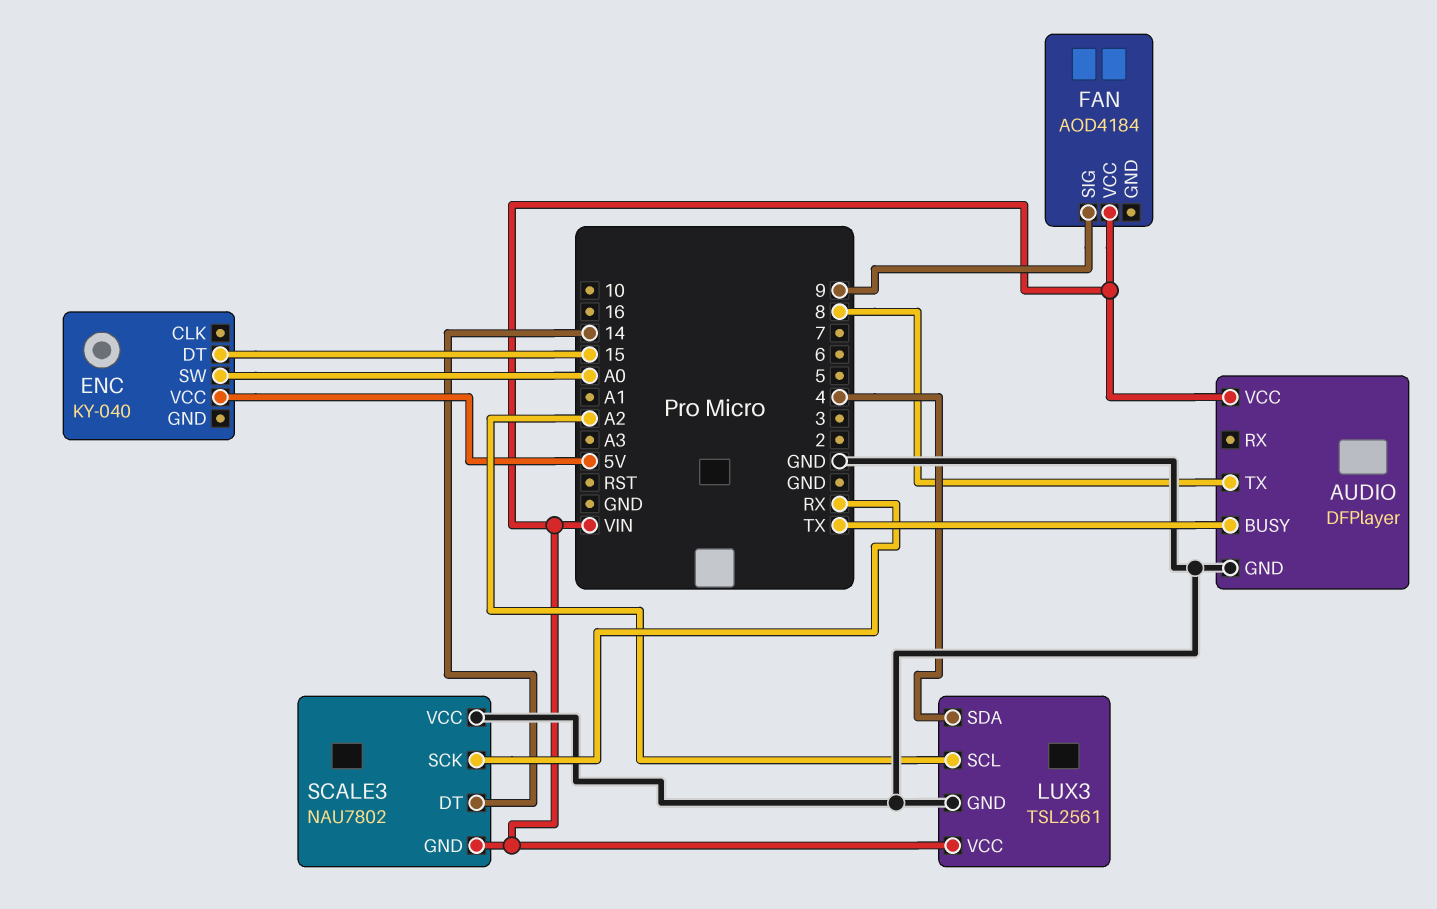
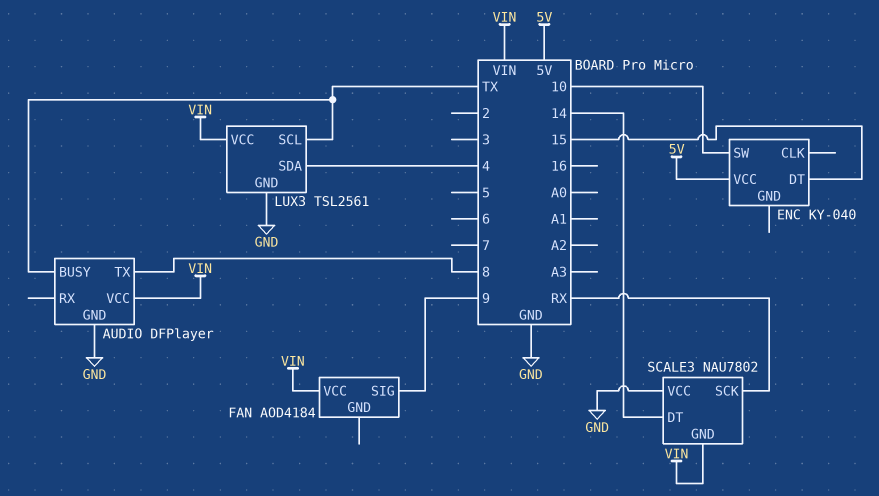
ENC pin SW: A0 -> 10
LUX3 pin SCL: A2 -> TX

